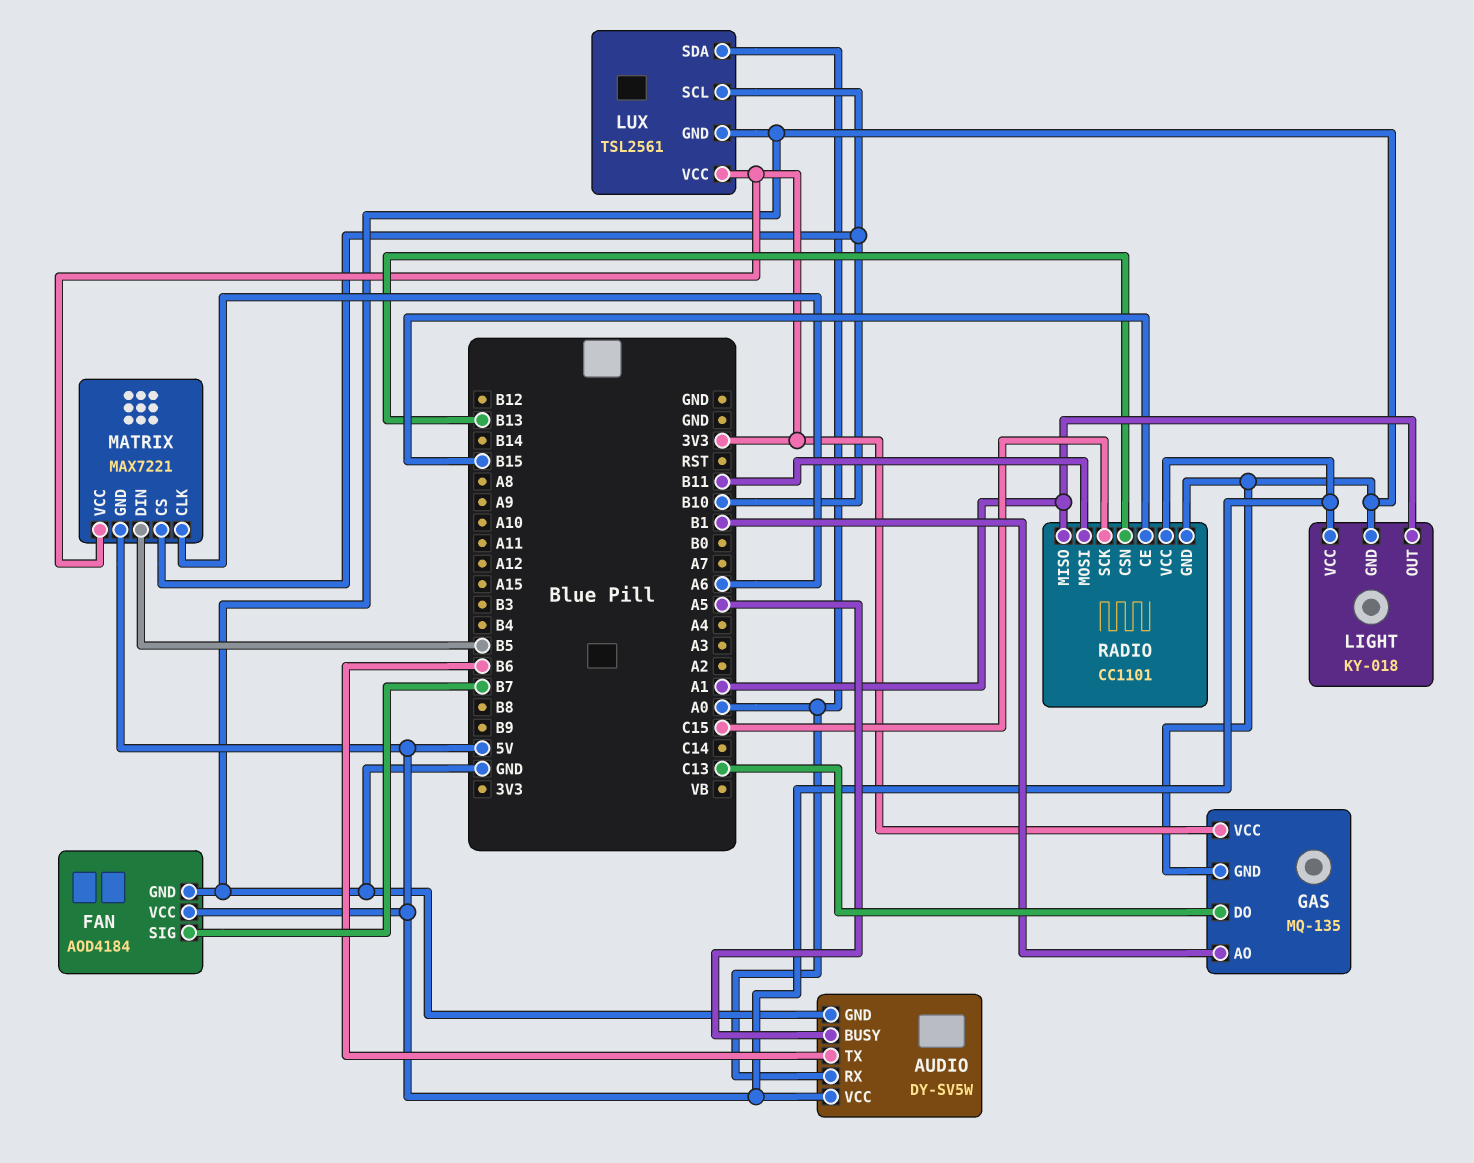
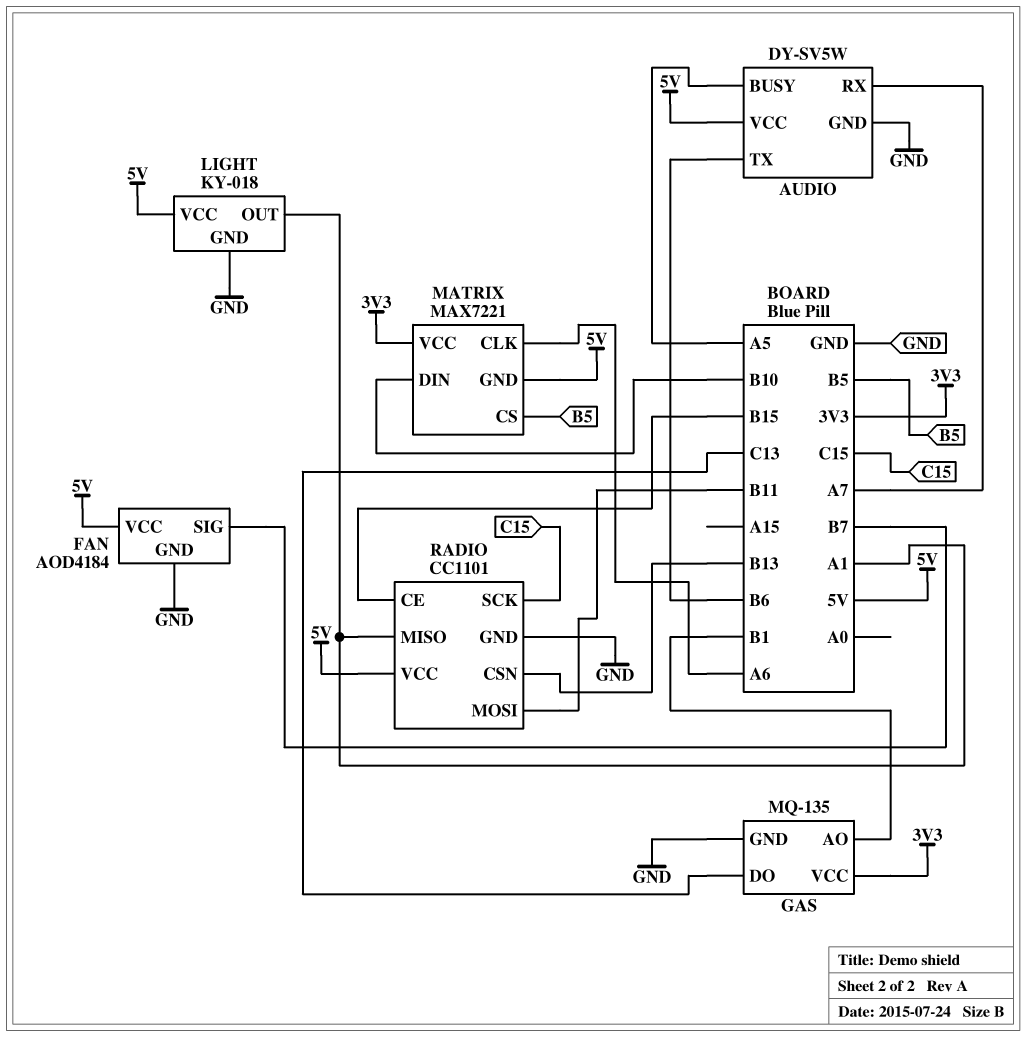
AUDIO pin RX: A0 -> A7
LUX: TSL2561 -> none
LUX pin GND: GND -> none
LUX pin SCL: B10 -> none
LUX pin SDA: A0 -> none
LUX pin VCC: 3V3 -> none
MATRIX pin CS: B10 -> B5
MATRIX pin DIN: B5 -> B10

